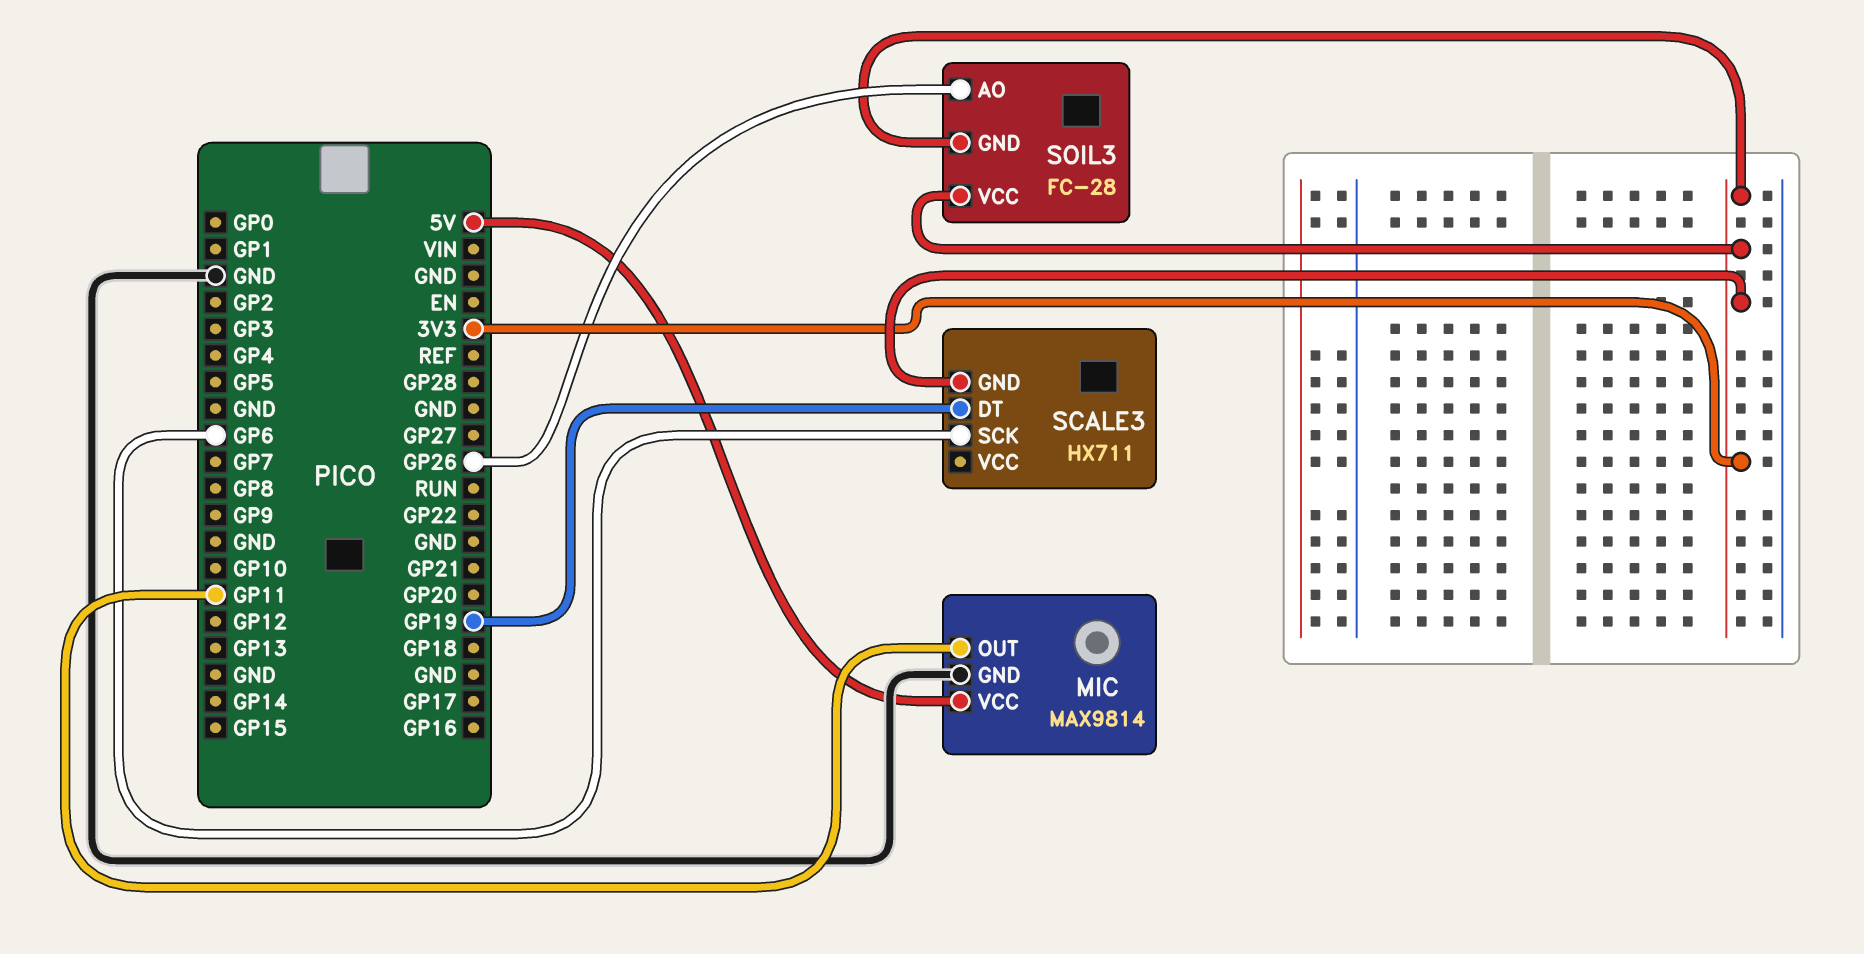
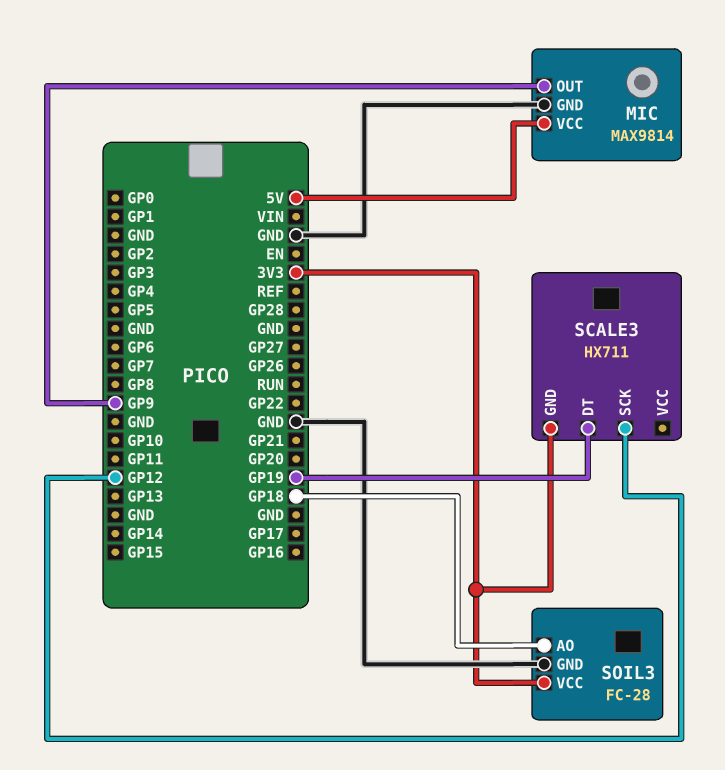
MIC pin OUT: GP11 -> GP9
SCALE3 pin SCK: GP6 -> GP12
SOIL3 pin AO: GP26 -> GP18
SOIL3 pin GND: 3V3 -> GND

